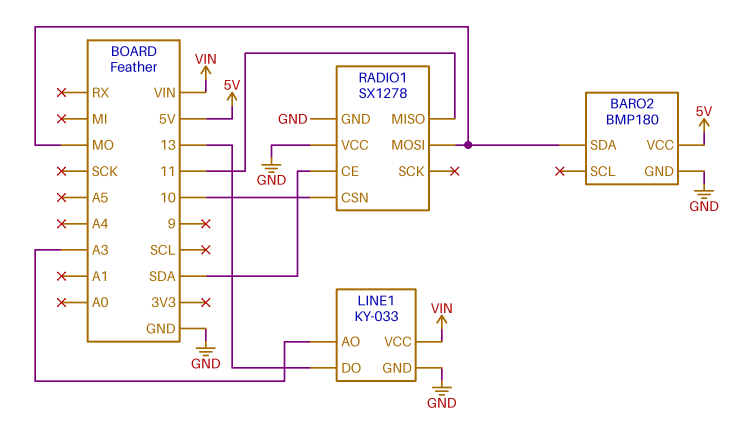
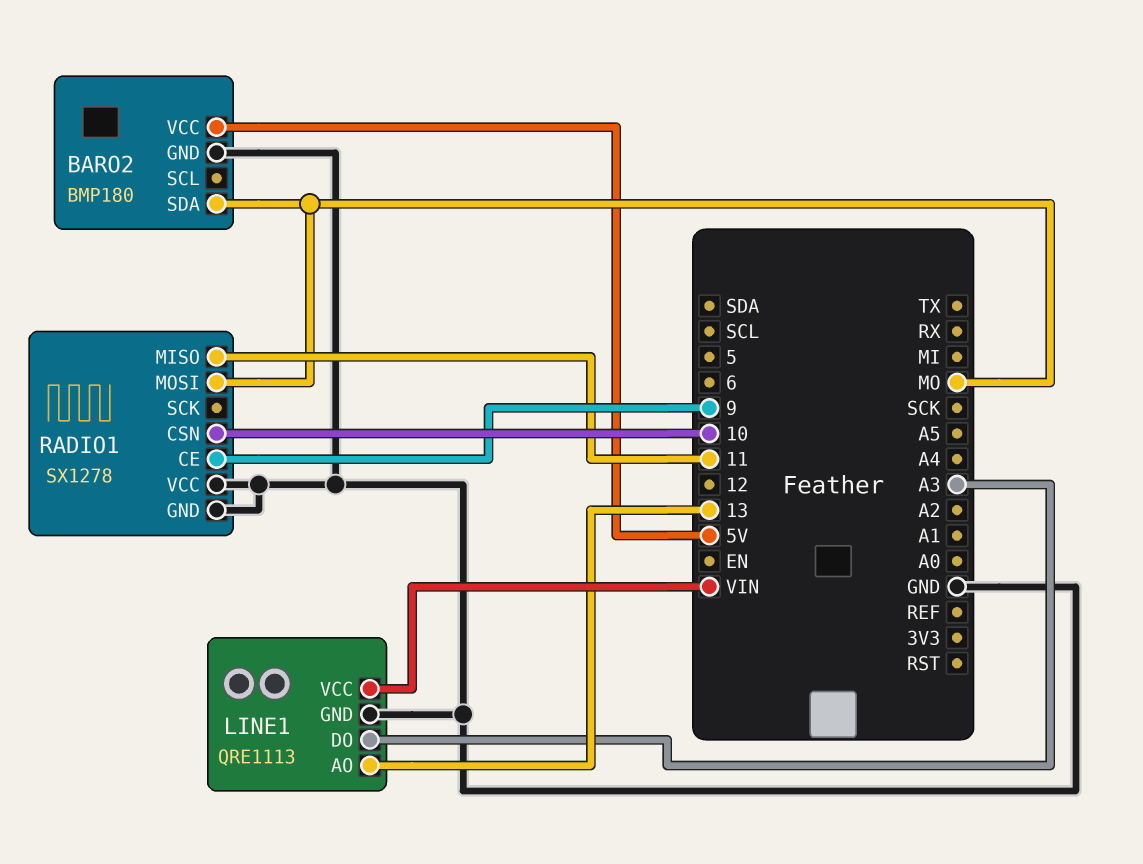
LINE1: KY-033 -> QRE1113
LINE1 pin AO: A3 -> 13
LINE1 pin DO: 13 -> A3
RADIO1 pin CE: SDA -> 9

